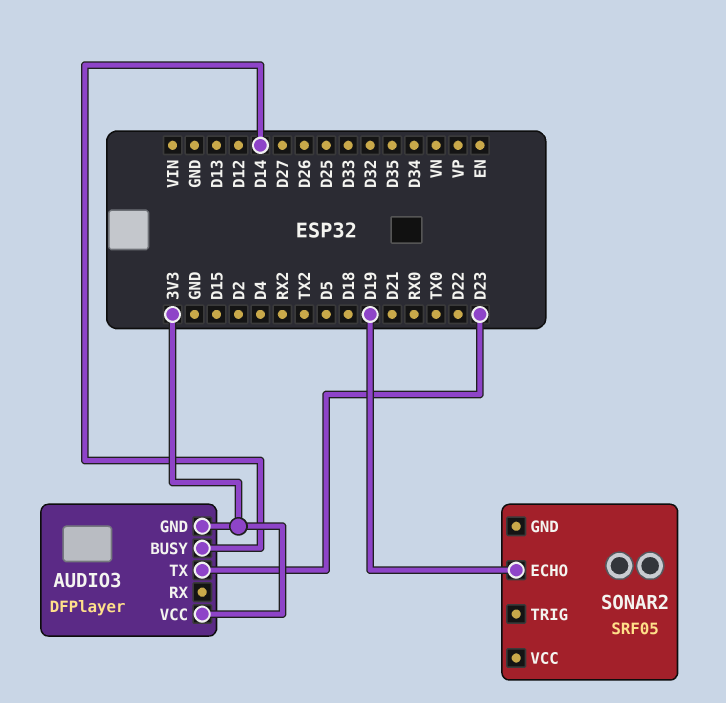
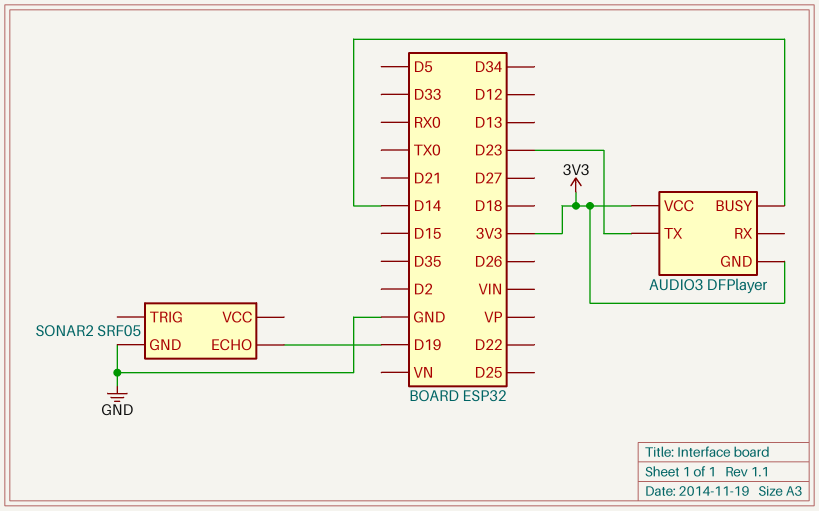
SONAR2 pin GND: none -> GND

